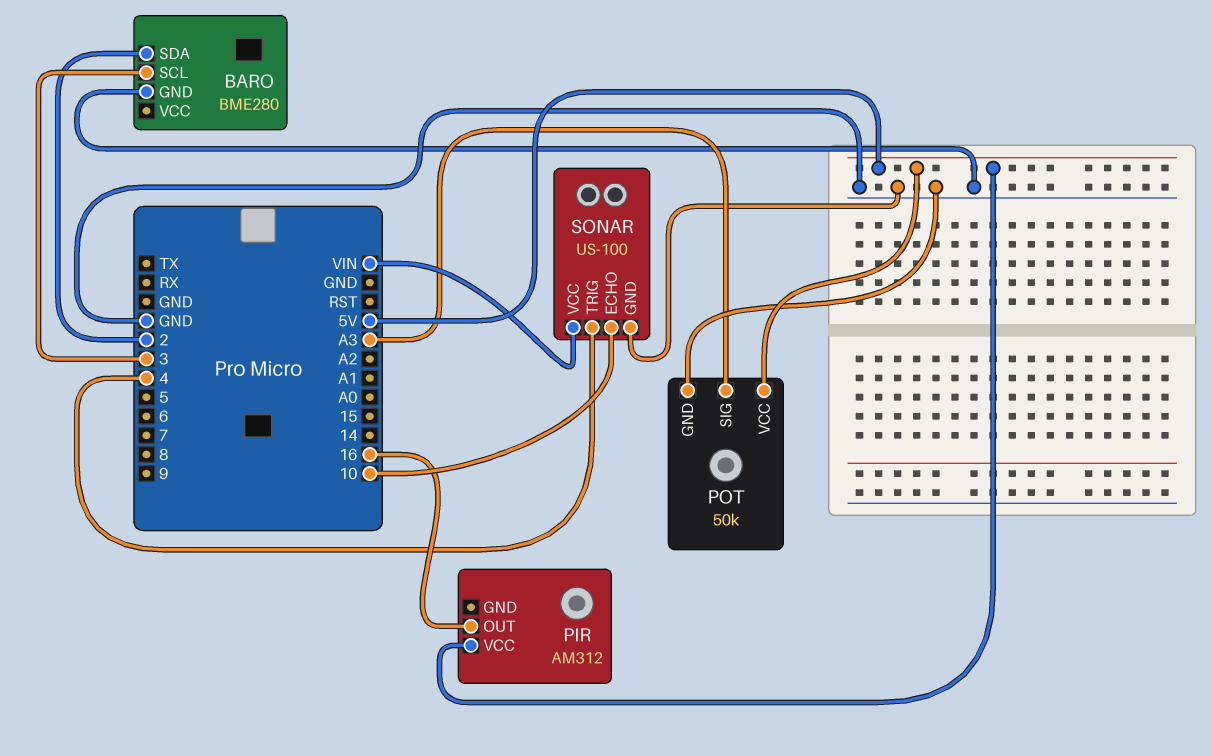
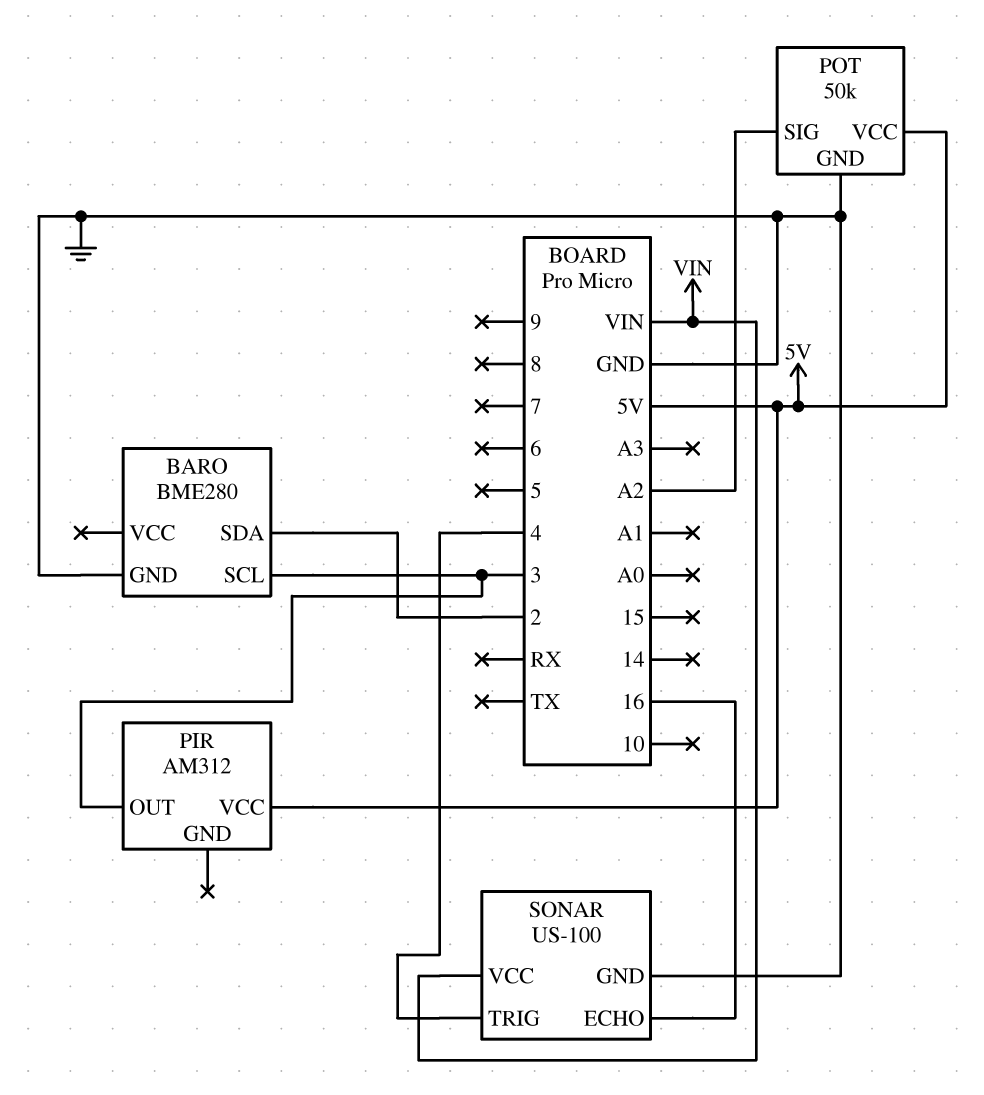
PIR pin OUT: 16 -> 3
POT pin SIG: A3 -> A2
SONAR pin ECHO: 10 -> 16

